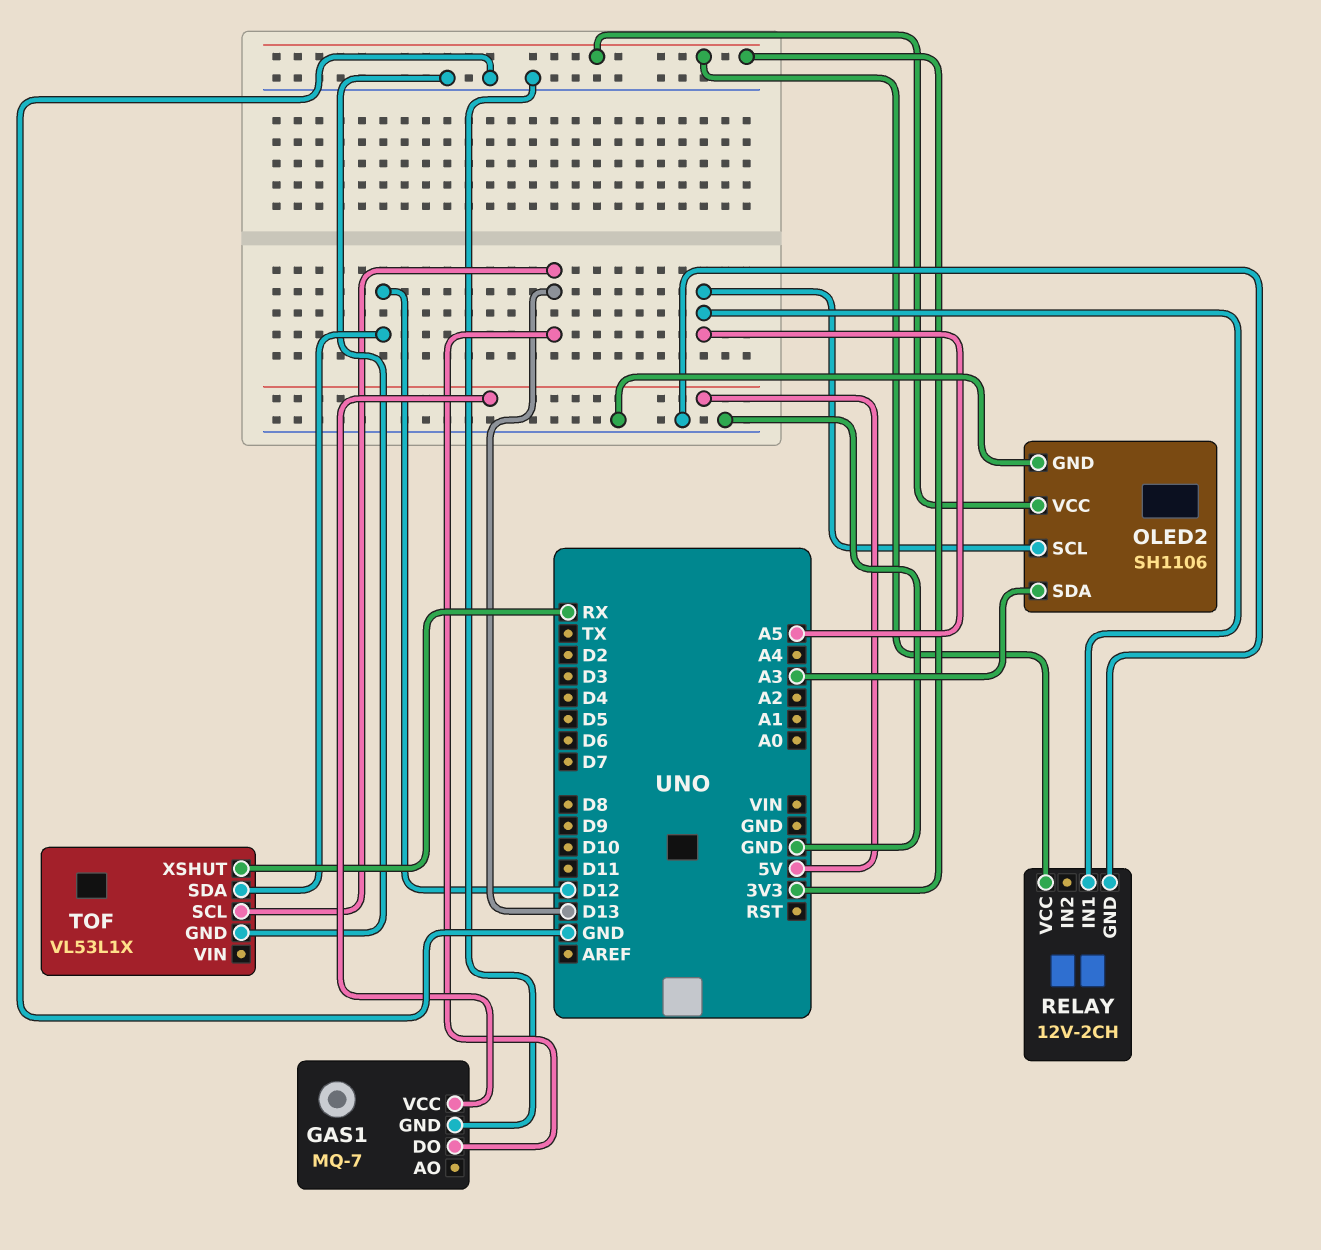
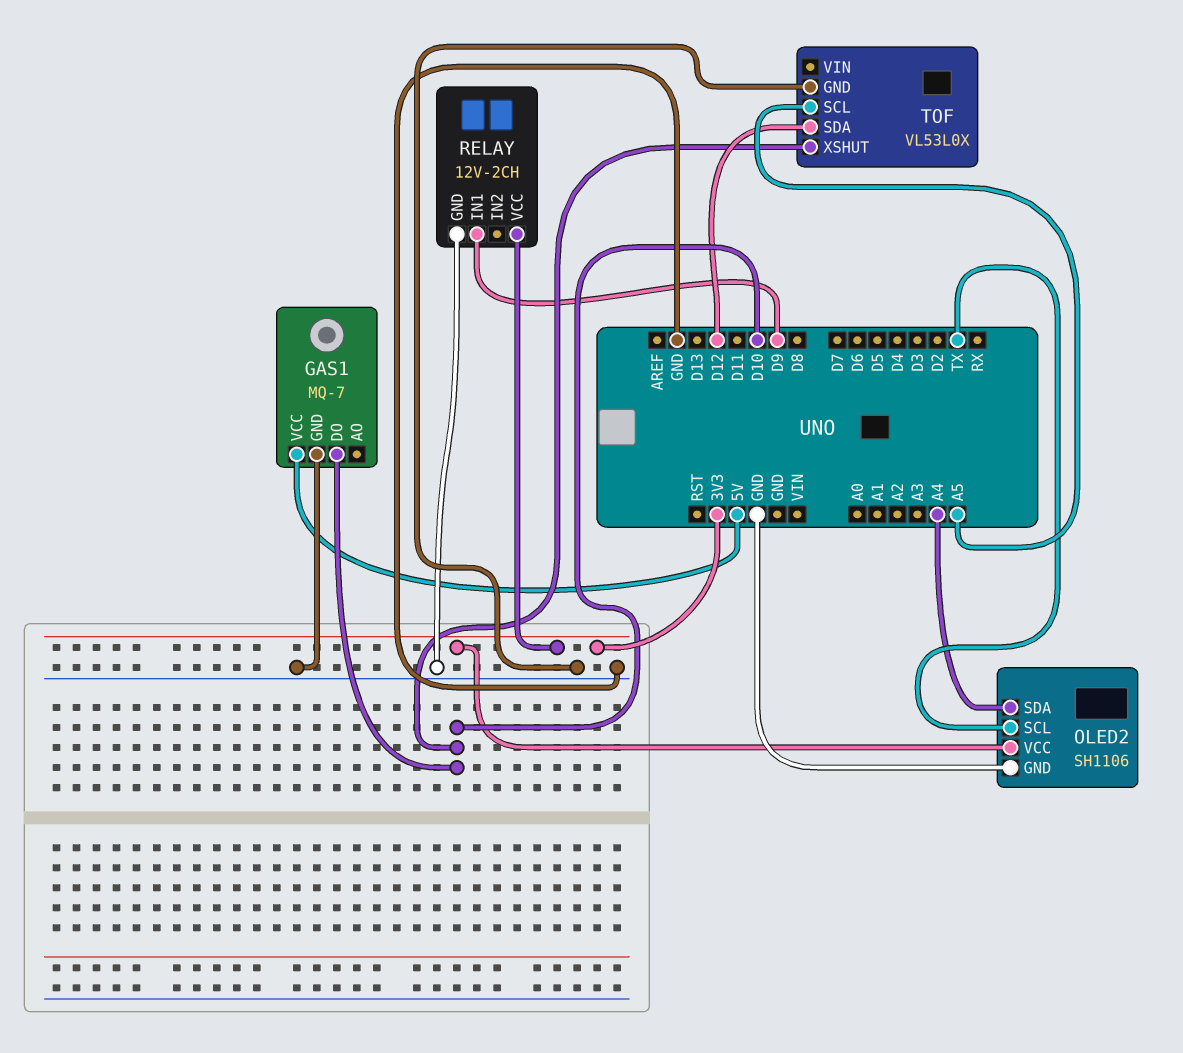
GAS1 pin DO: D13 -> D10
OLED2 pin SCL: A5 -> TX
OLED2 pin SDA: A3 -> A4
RELAY pin IN1: A5 -> D9
TOF: VL53L1X -> VL53L0X
TOF pin SCL: D13 -> A5
TOF pin XSHUT: RX -> D10

